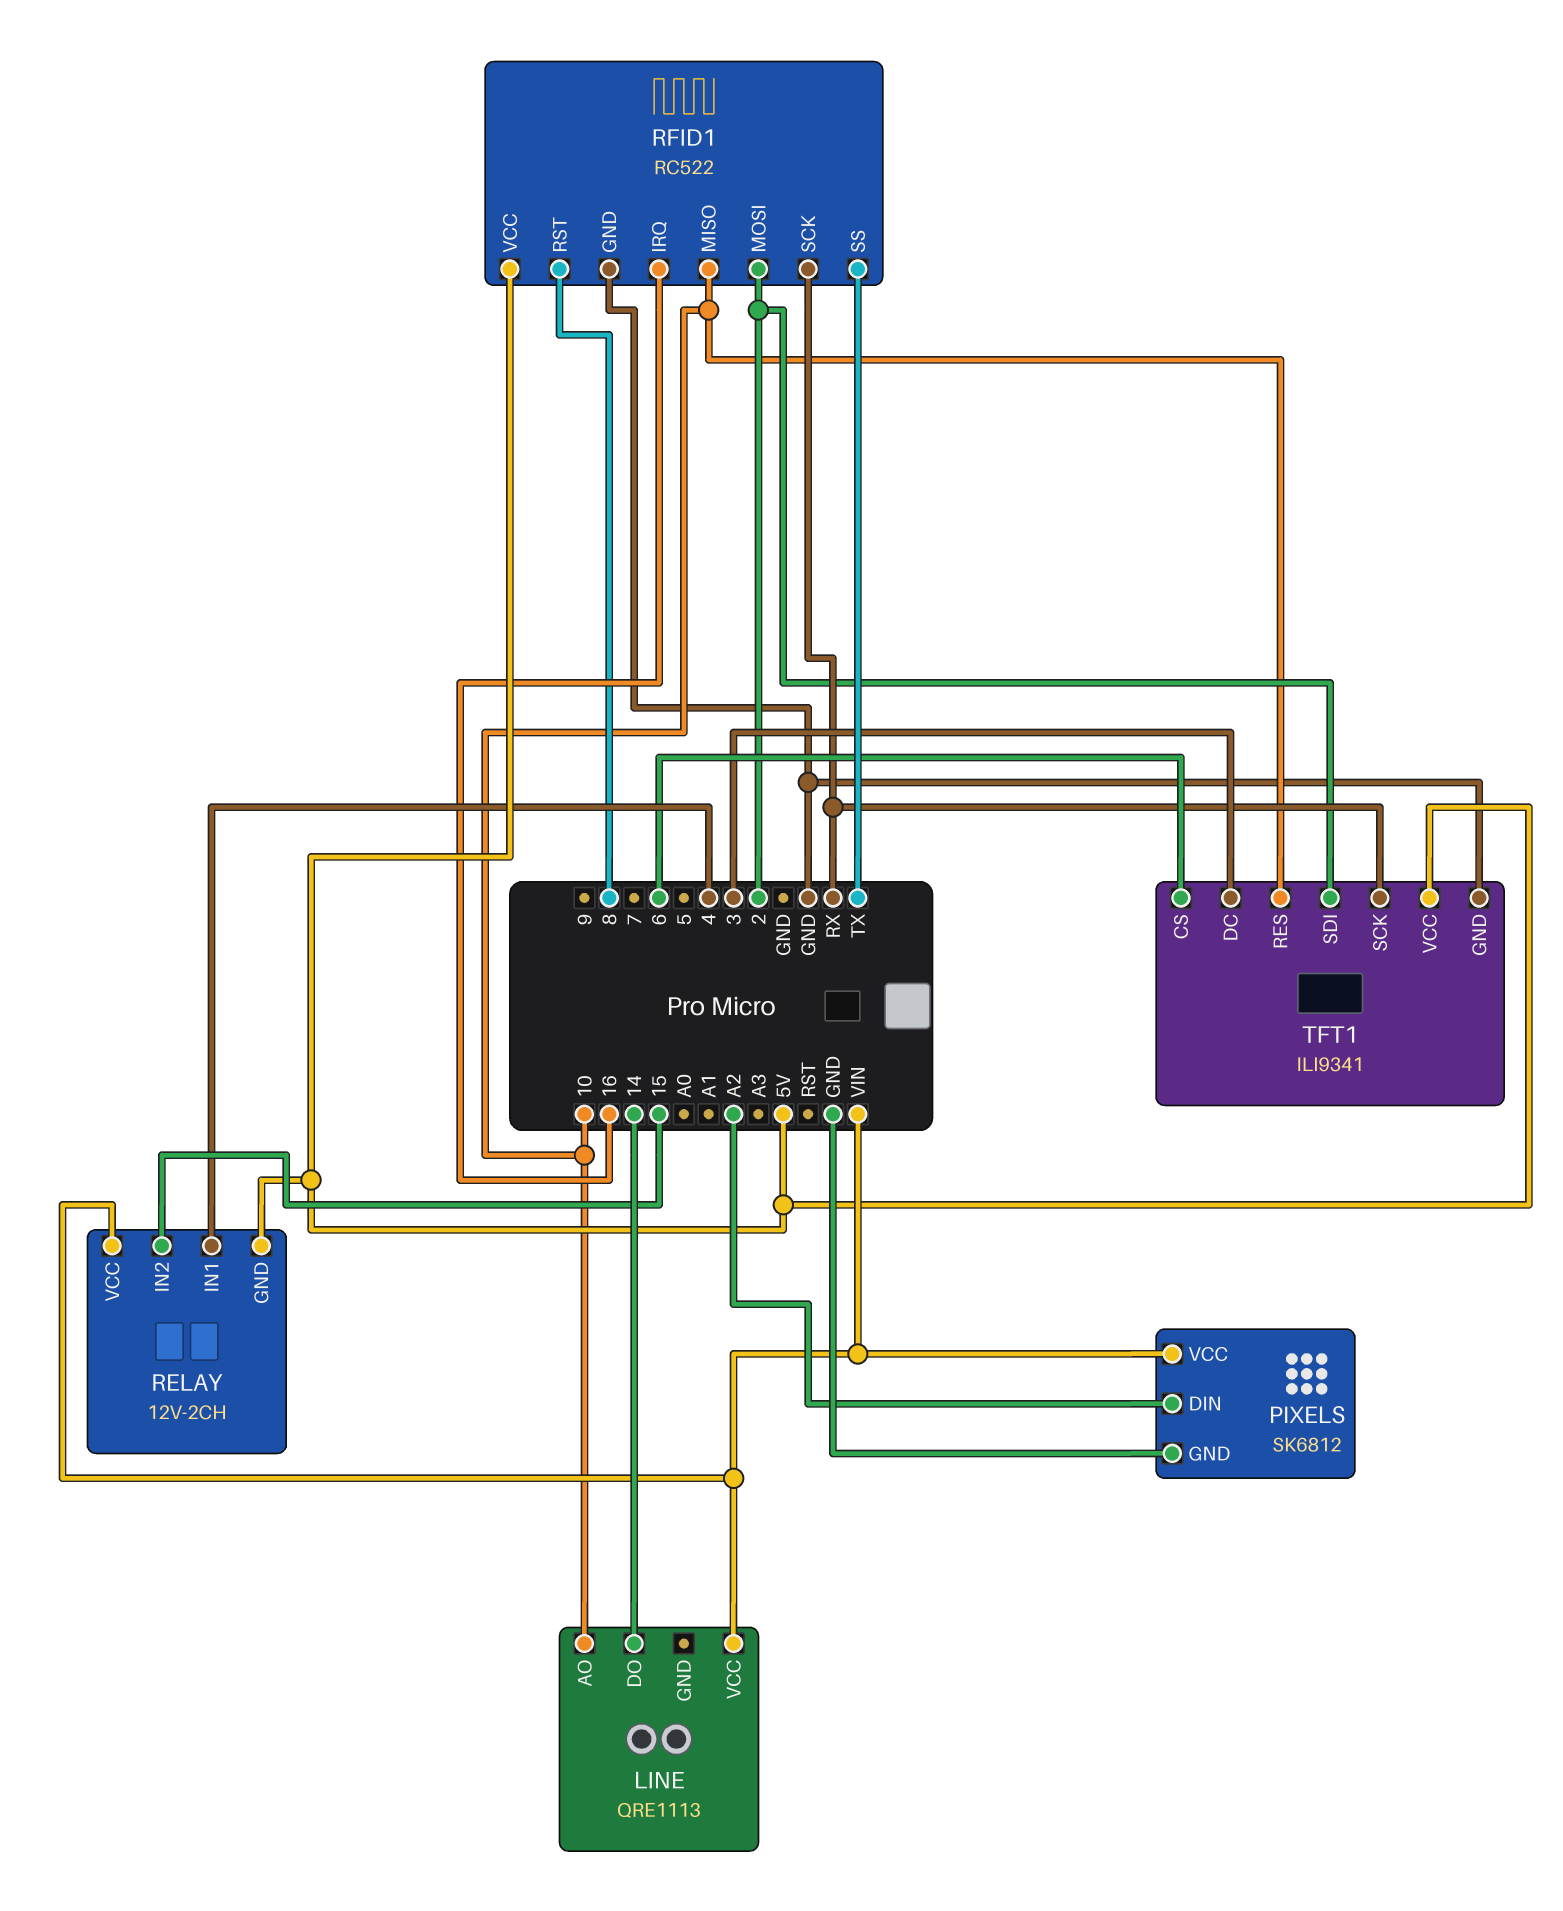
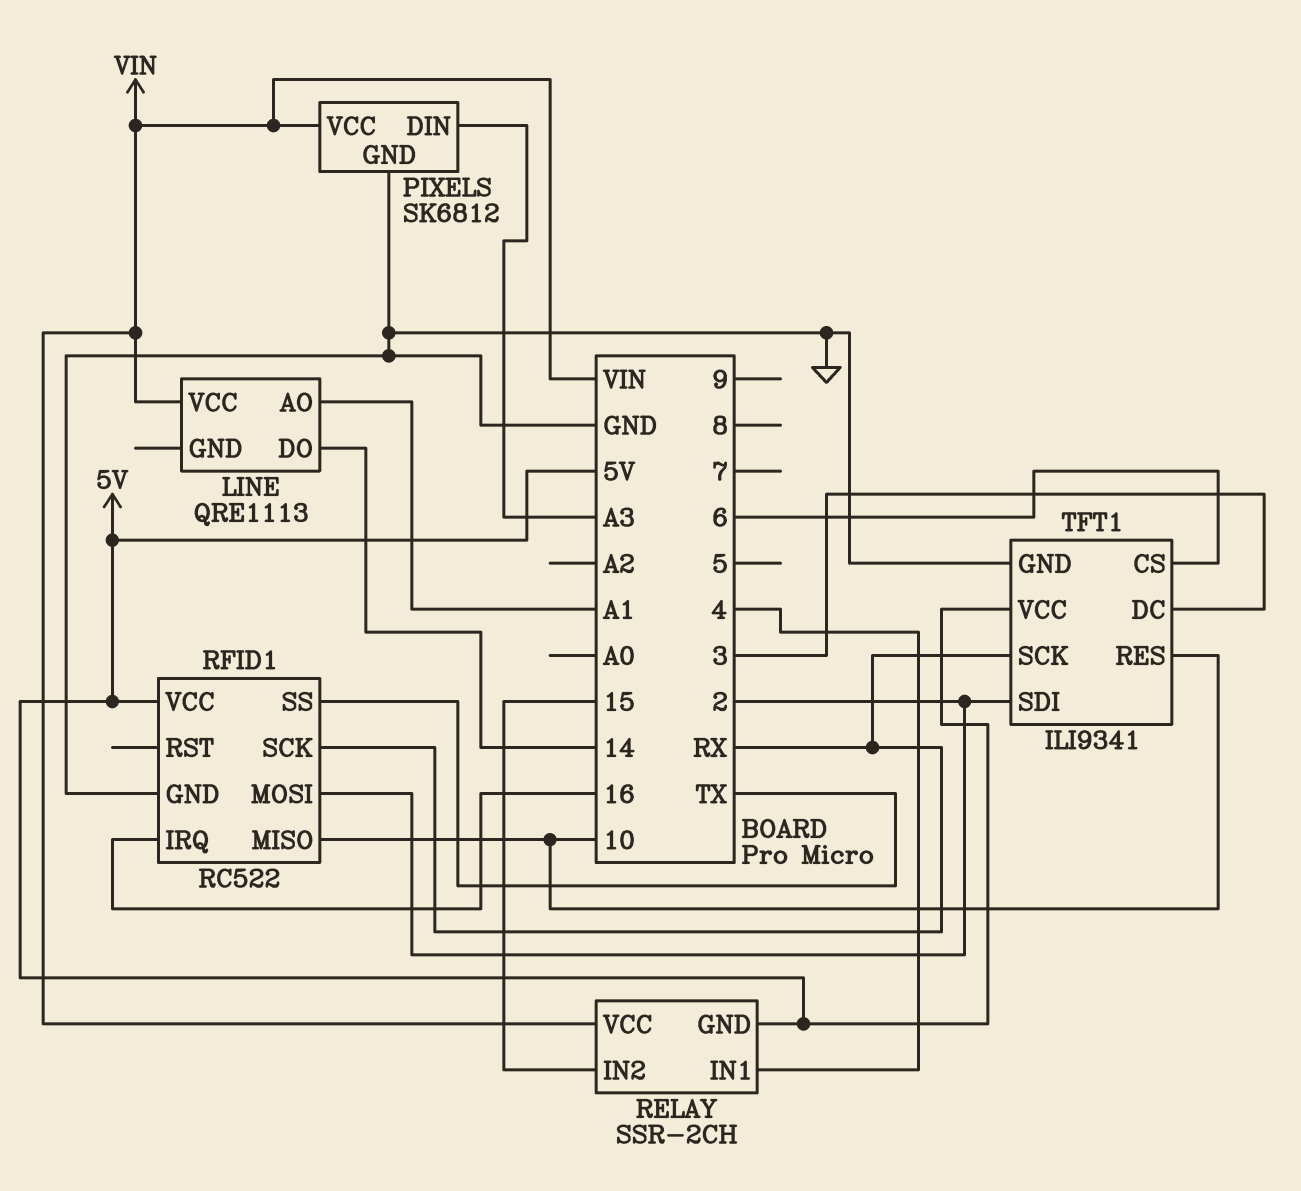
LINE pin AO: 10 -> A1
PIXELS pin DIN: A2 -> A3
RELAY: 12V-2CH -> SSR-2CH
RFID1 pin RST: 8 -> none

